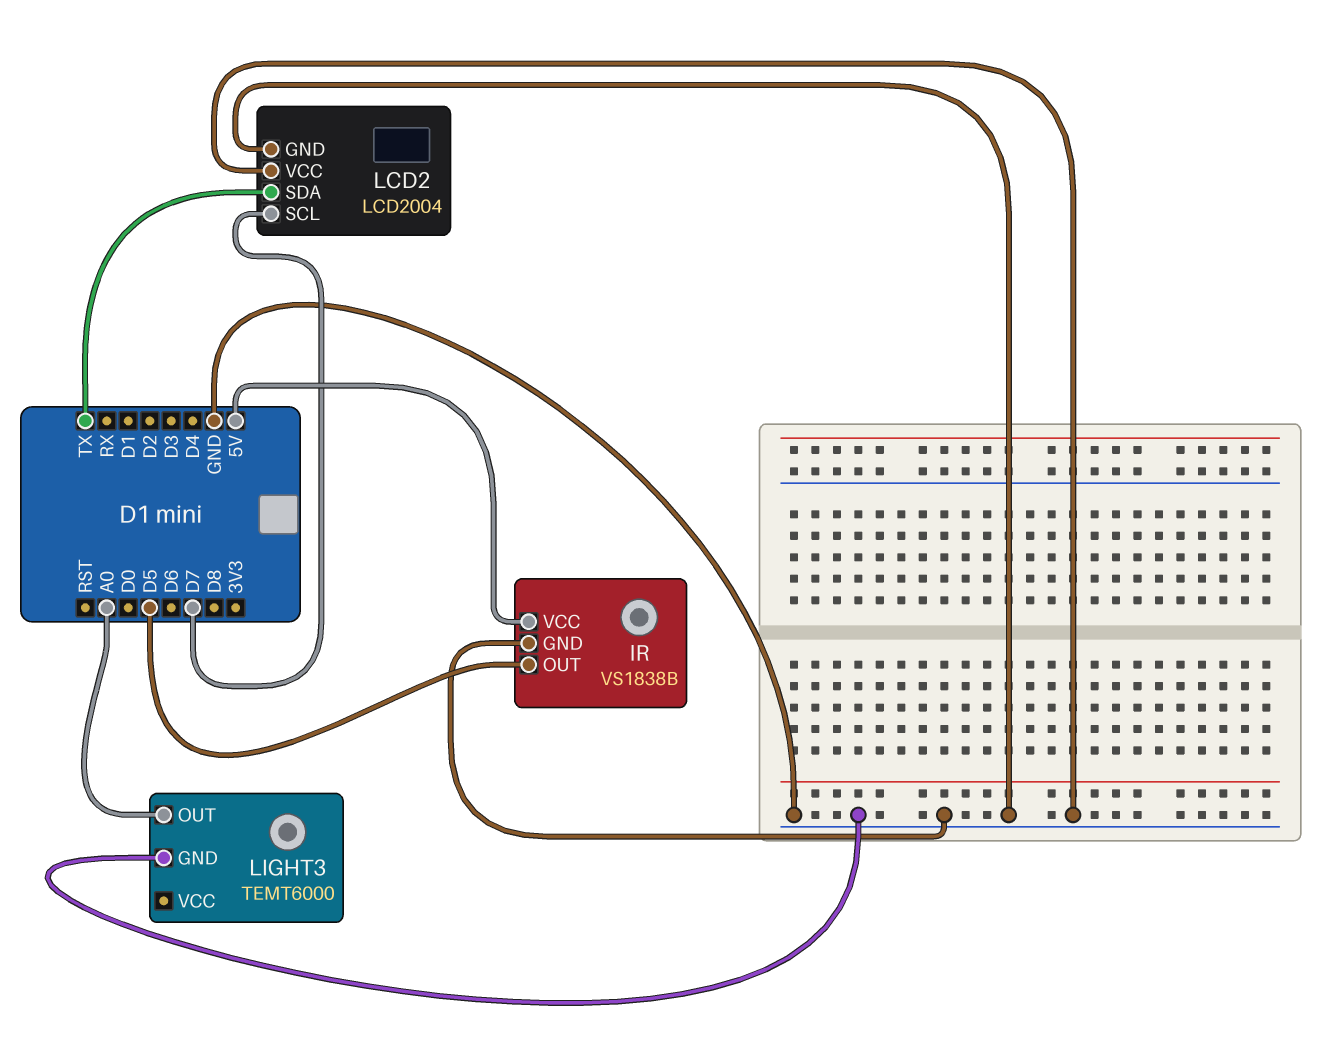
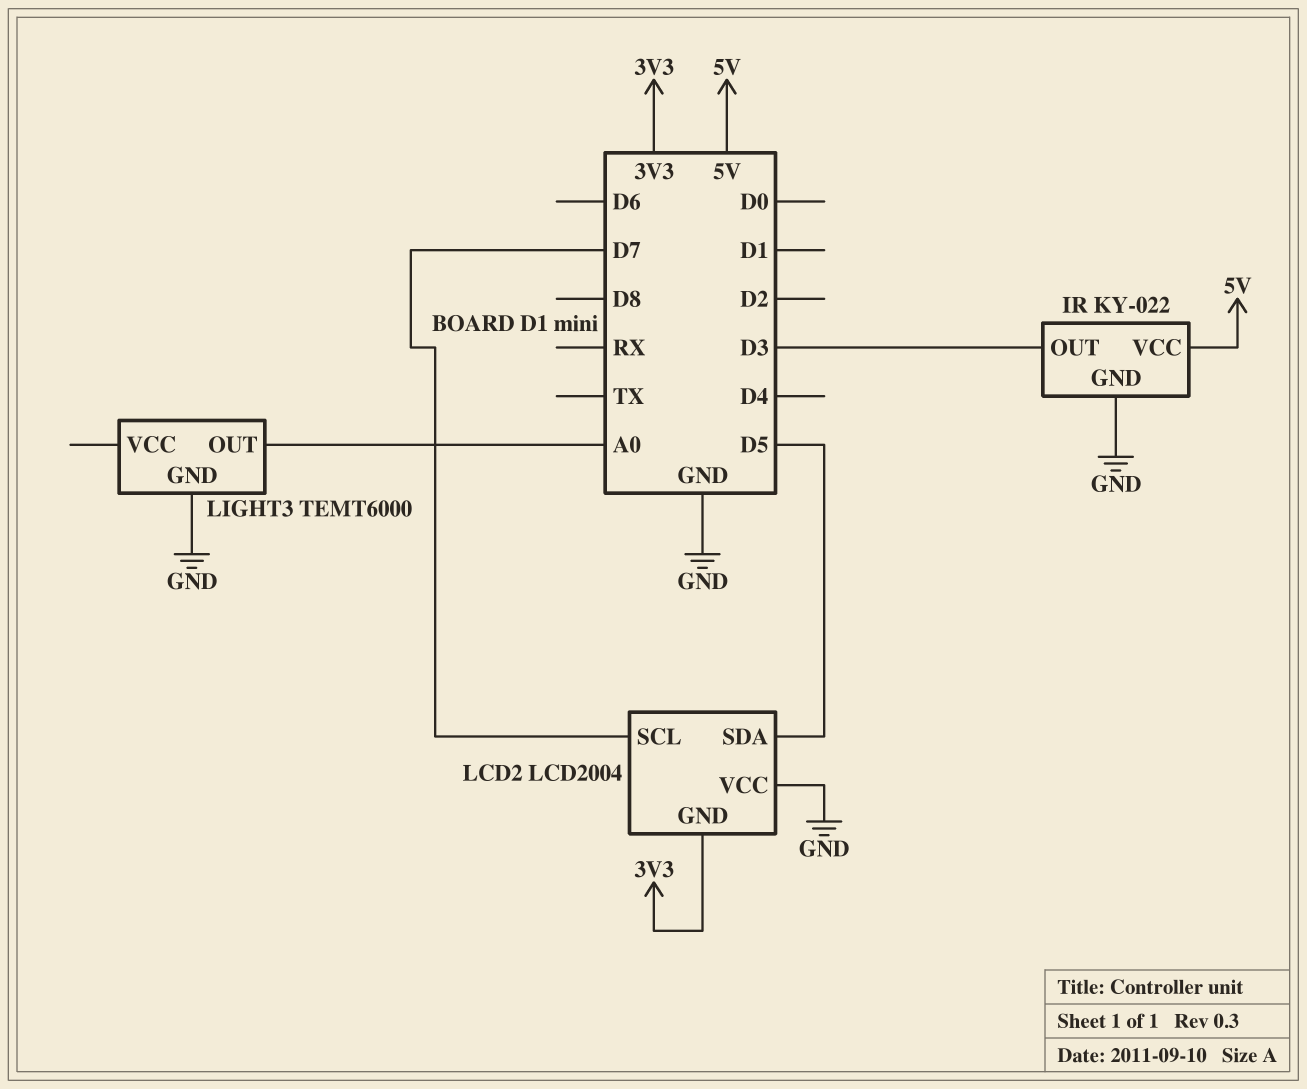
IR: VS1838B -> KY-022
IR pin OUT: D5 -> D3
LCD2 pin GND: GND -> 3V3
LCD2 pin SDA: TX -> D5

